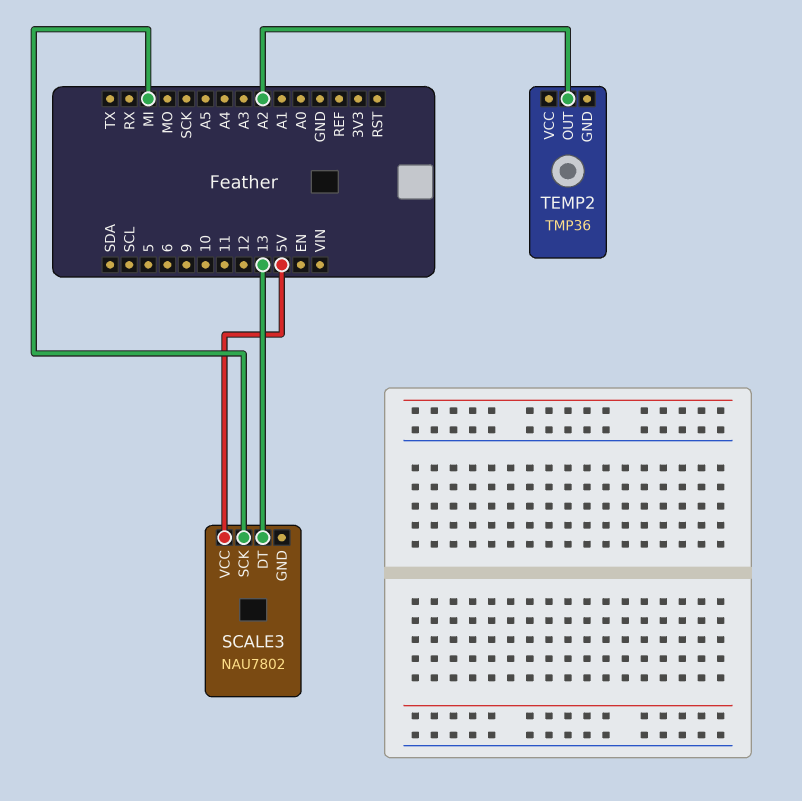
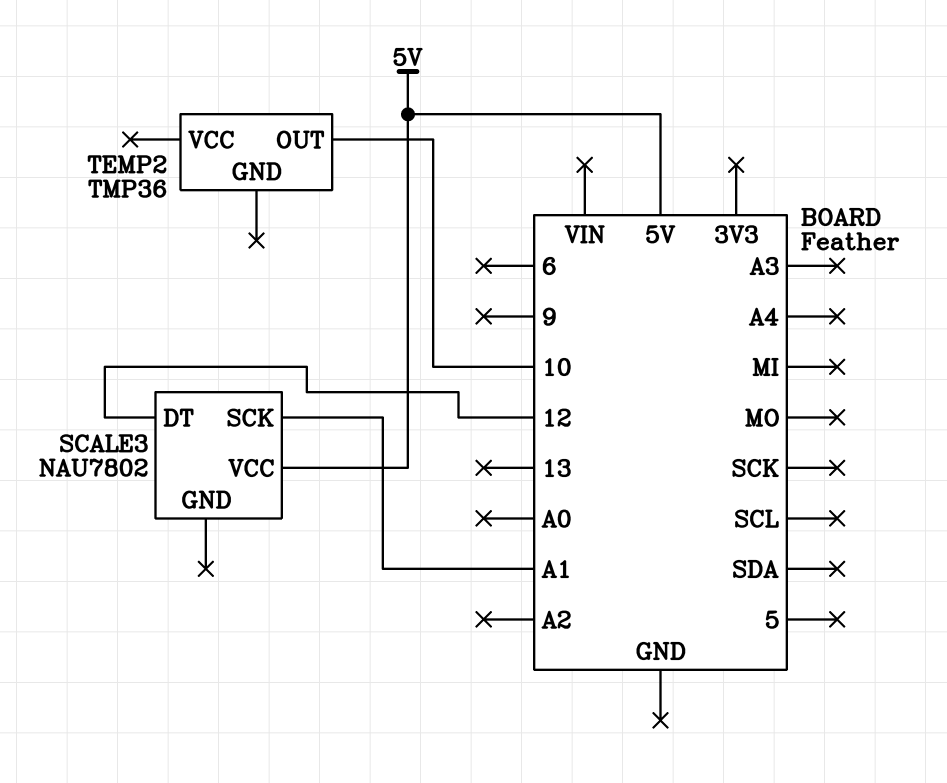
SCALE3 pin DT: 13 -> 12
SCALE3 pin SCK: MI -> A1
TEMP2 pin OUT: A2 -> 10

